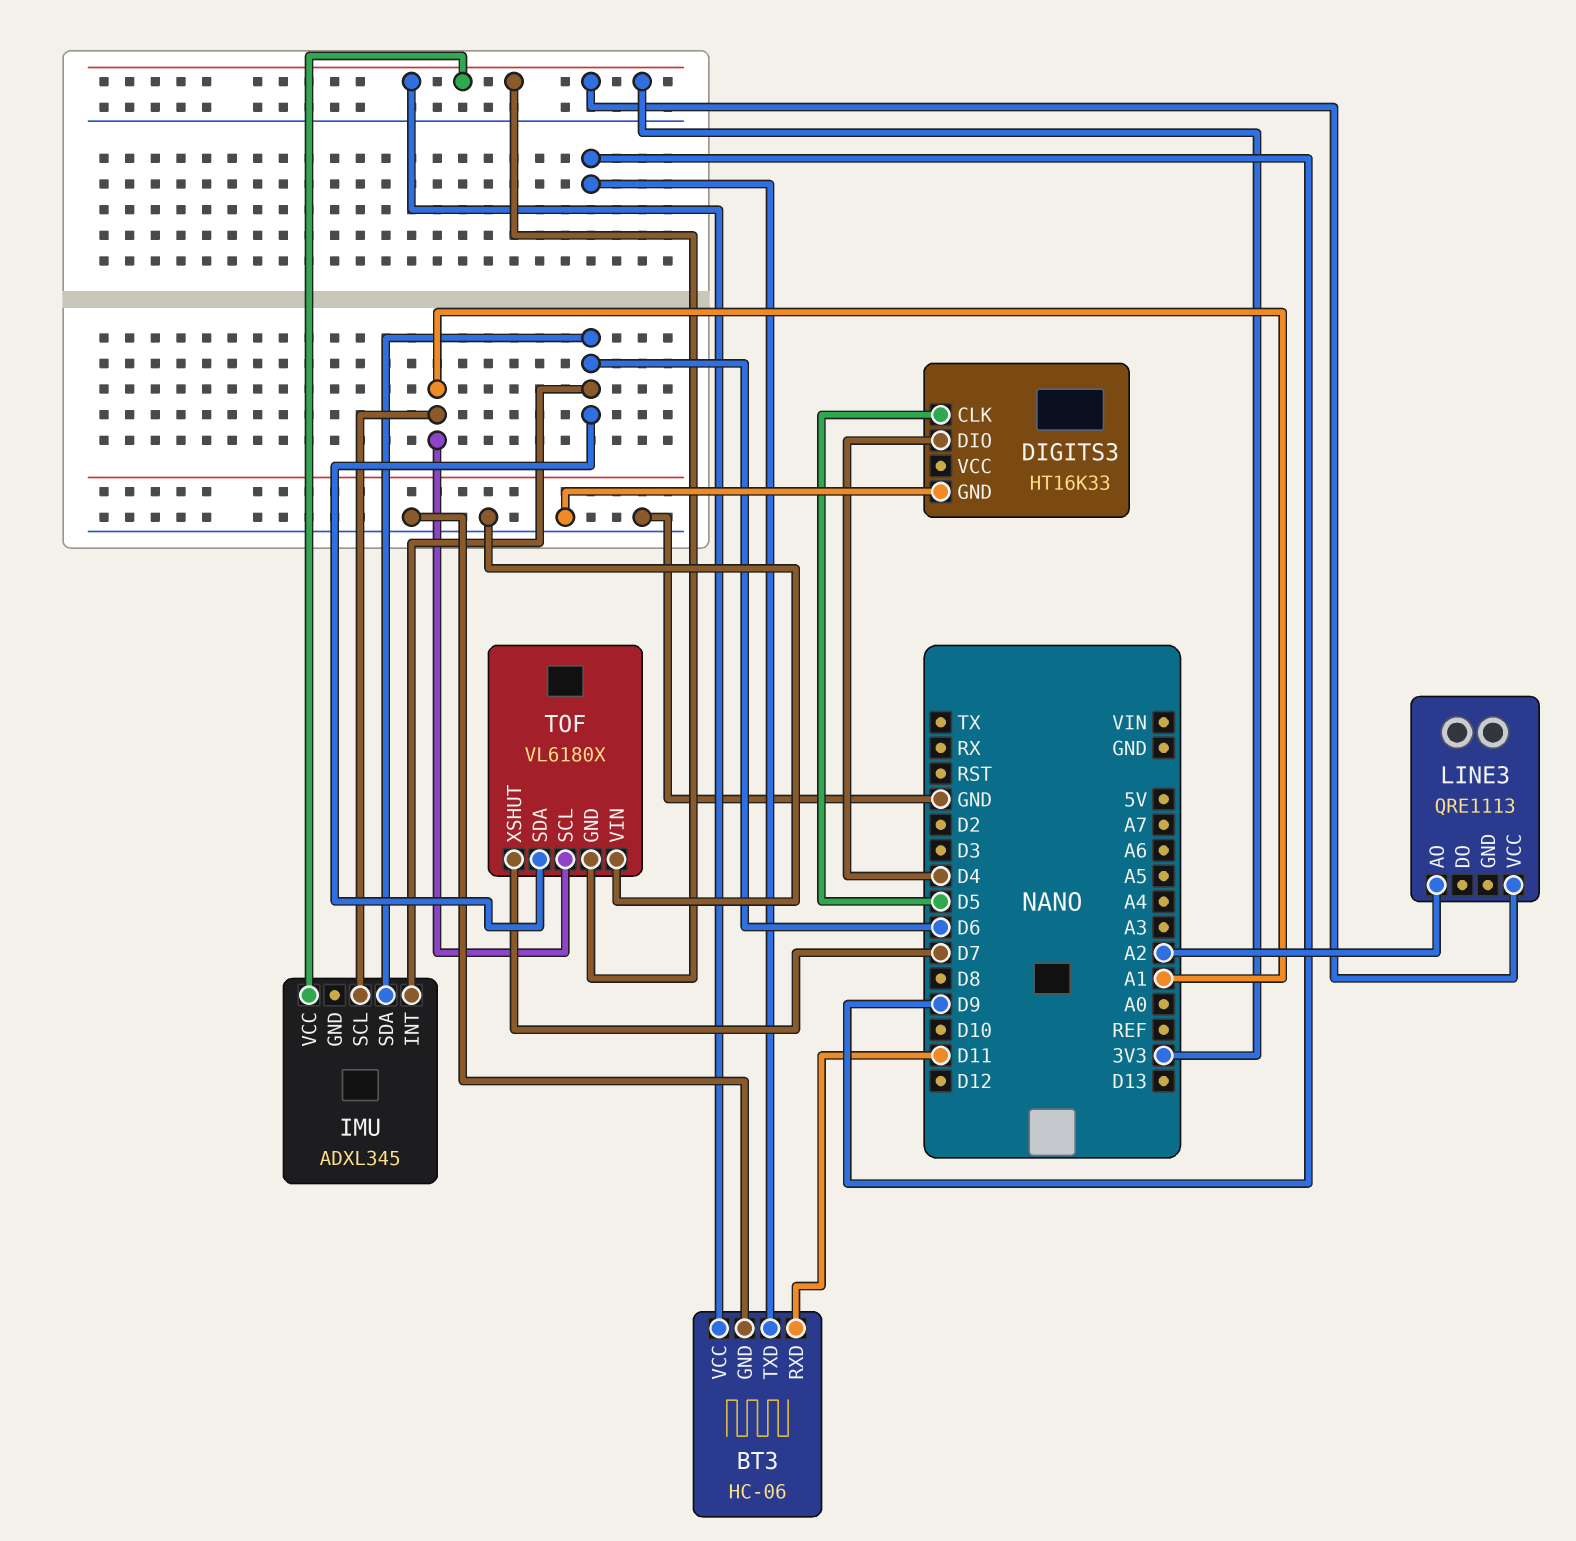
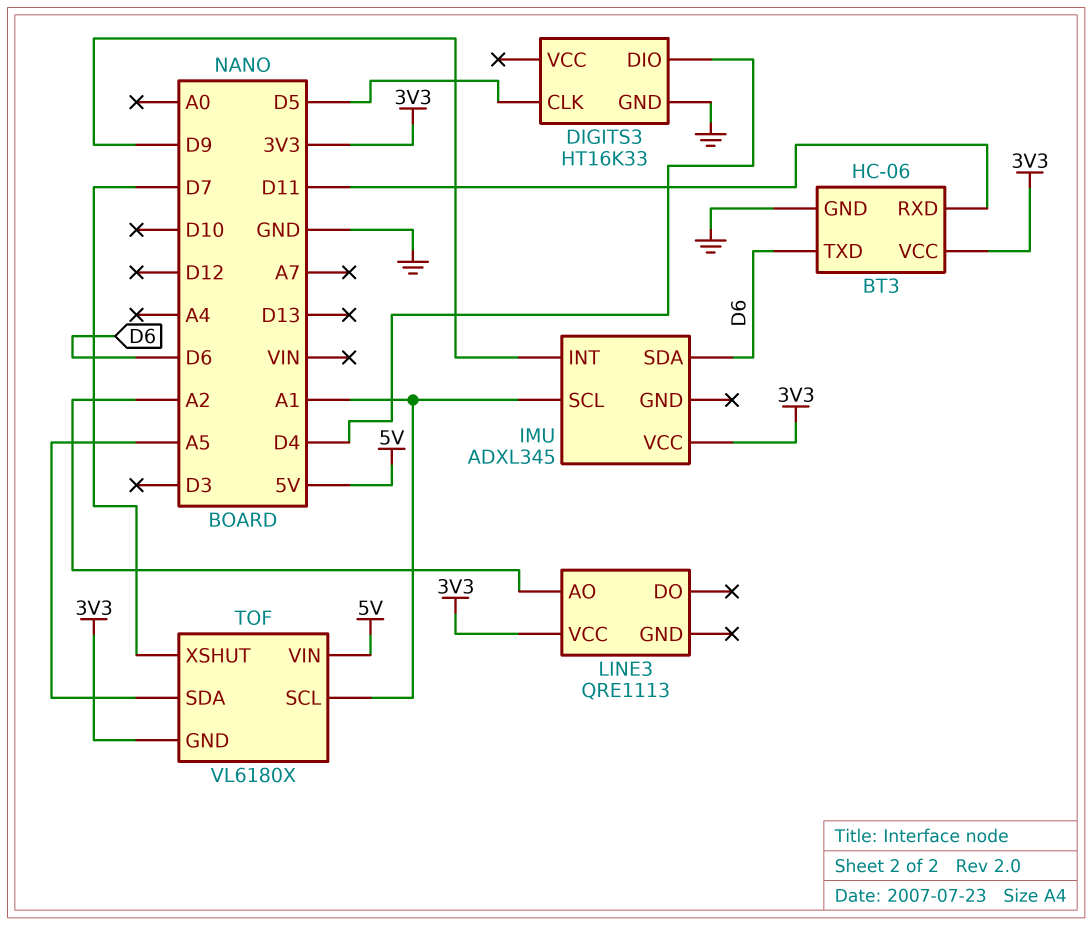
BT3 pin TXD: D9 -> D6
IMU pin INT: D6 -> D9
TOF pin SDA: D6 -> A5
TOF pin VIN: GND -> 5V

